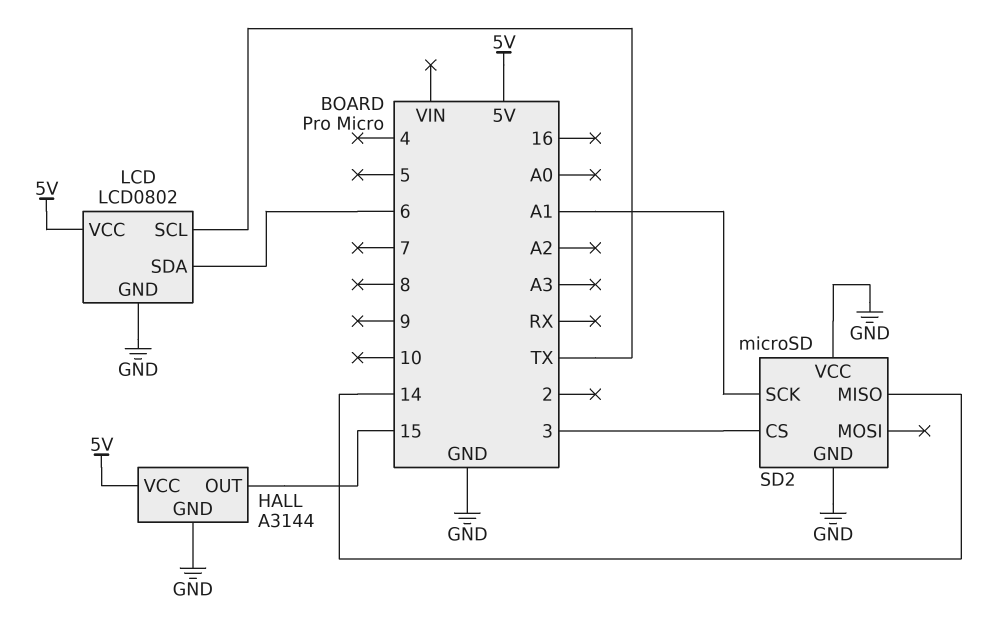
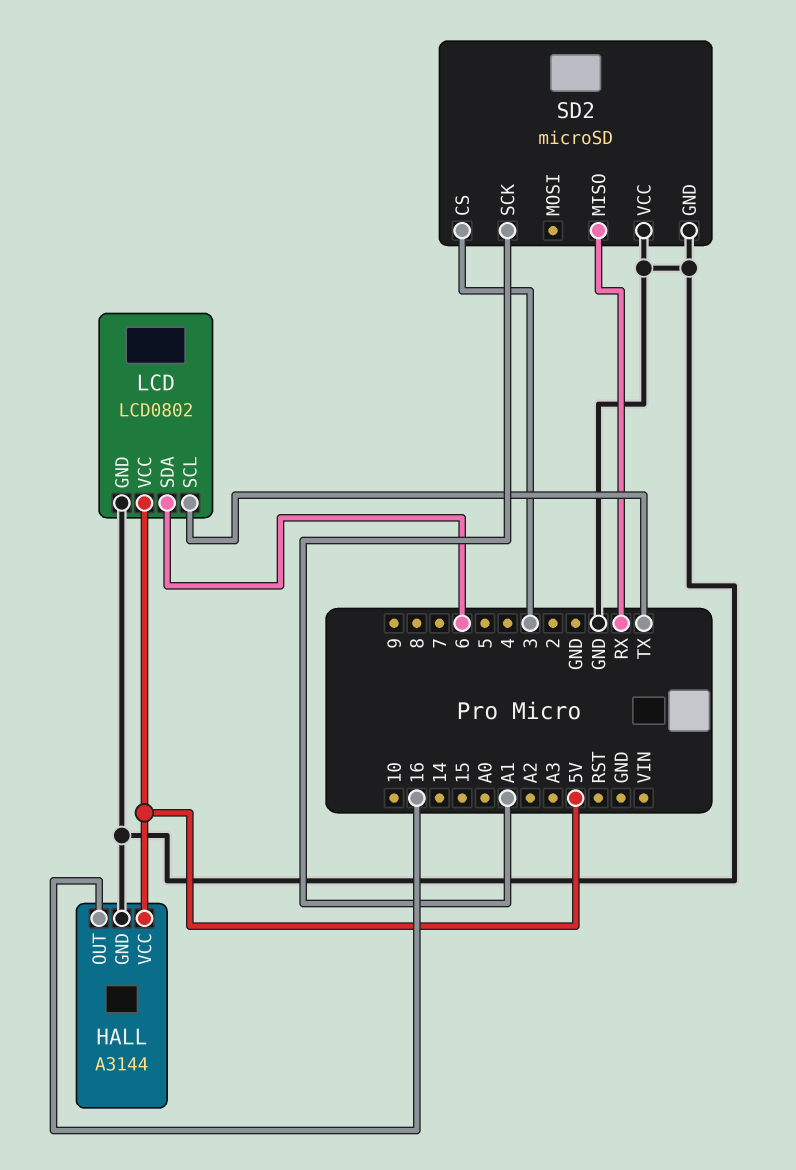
HALL pin OUT: 15 -> 16
SD2 pin MISO: 14 -> RX

